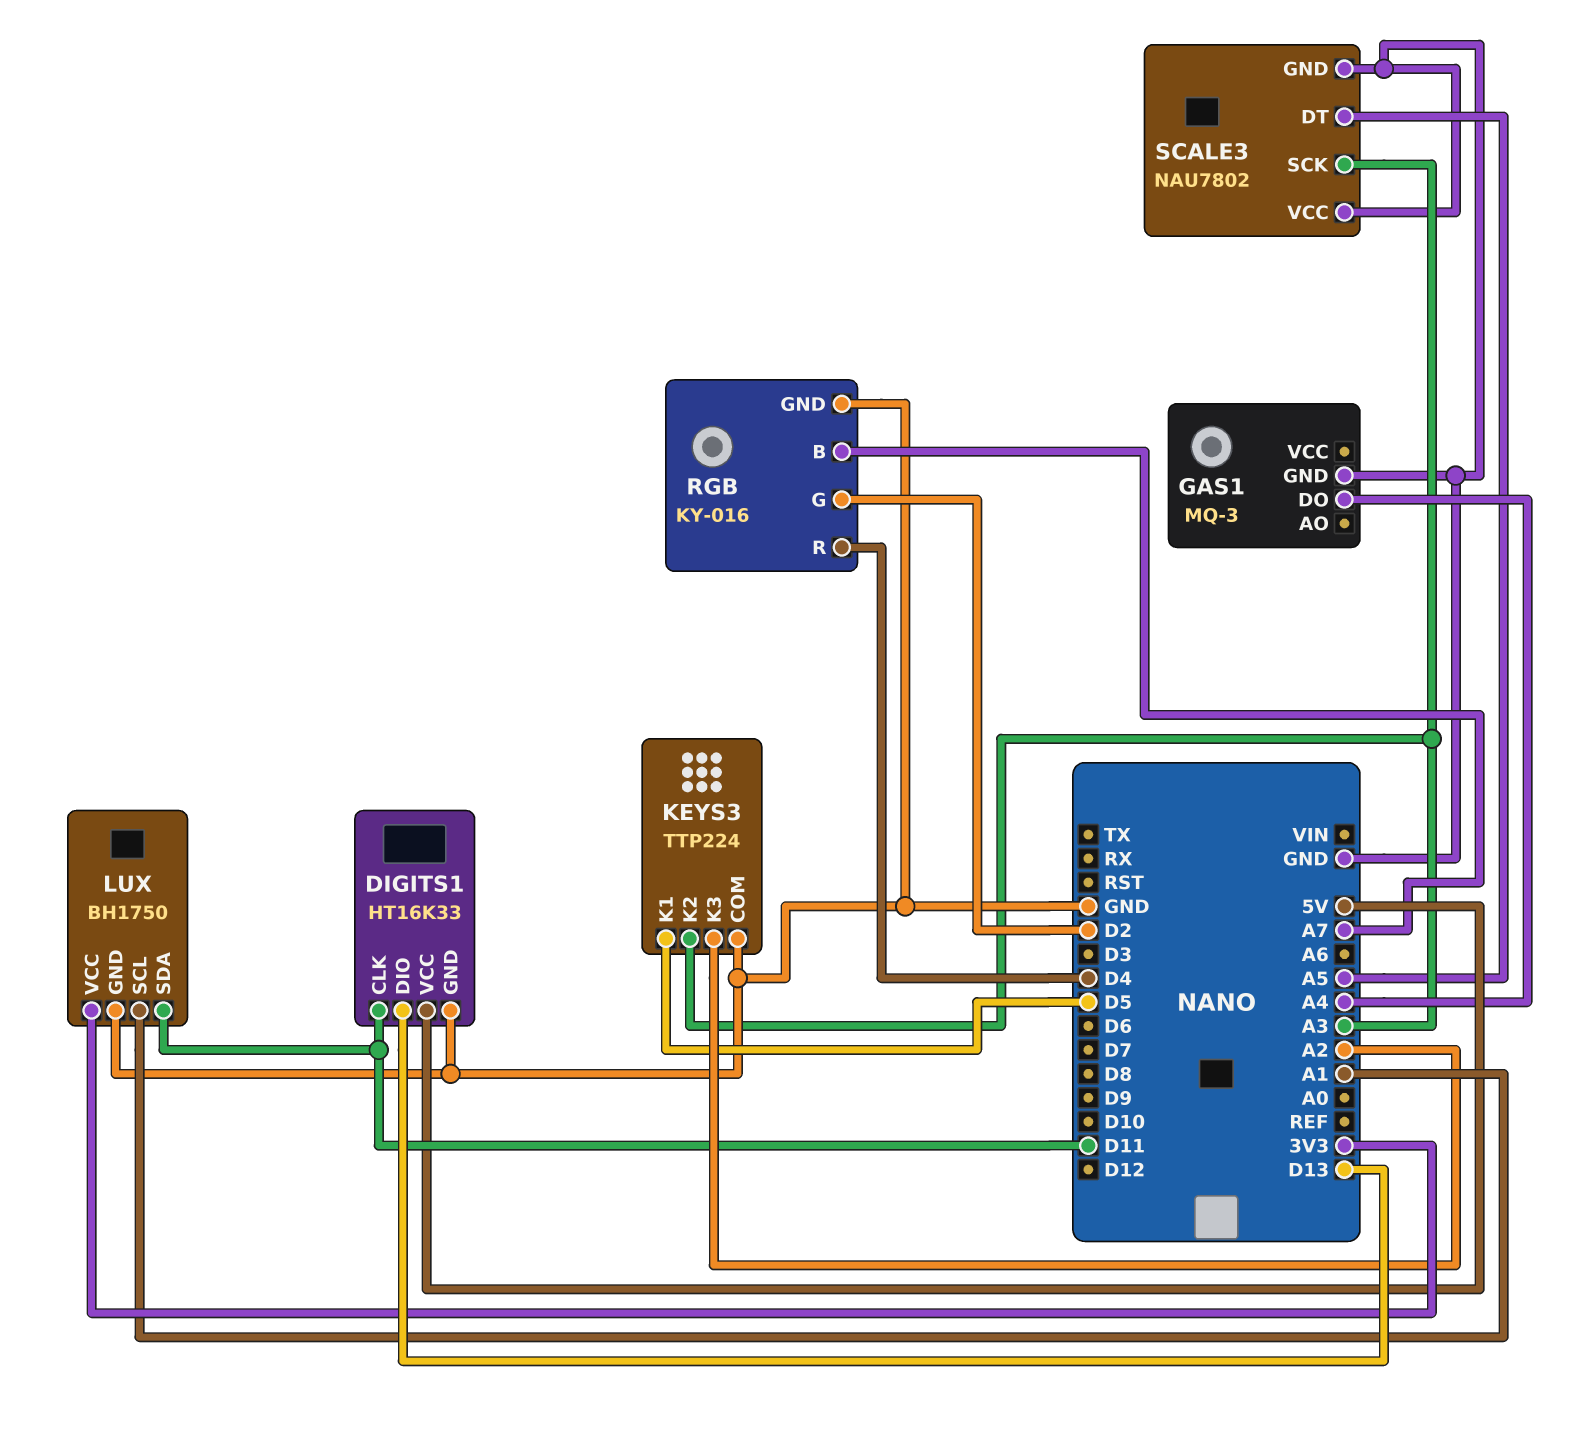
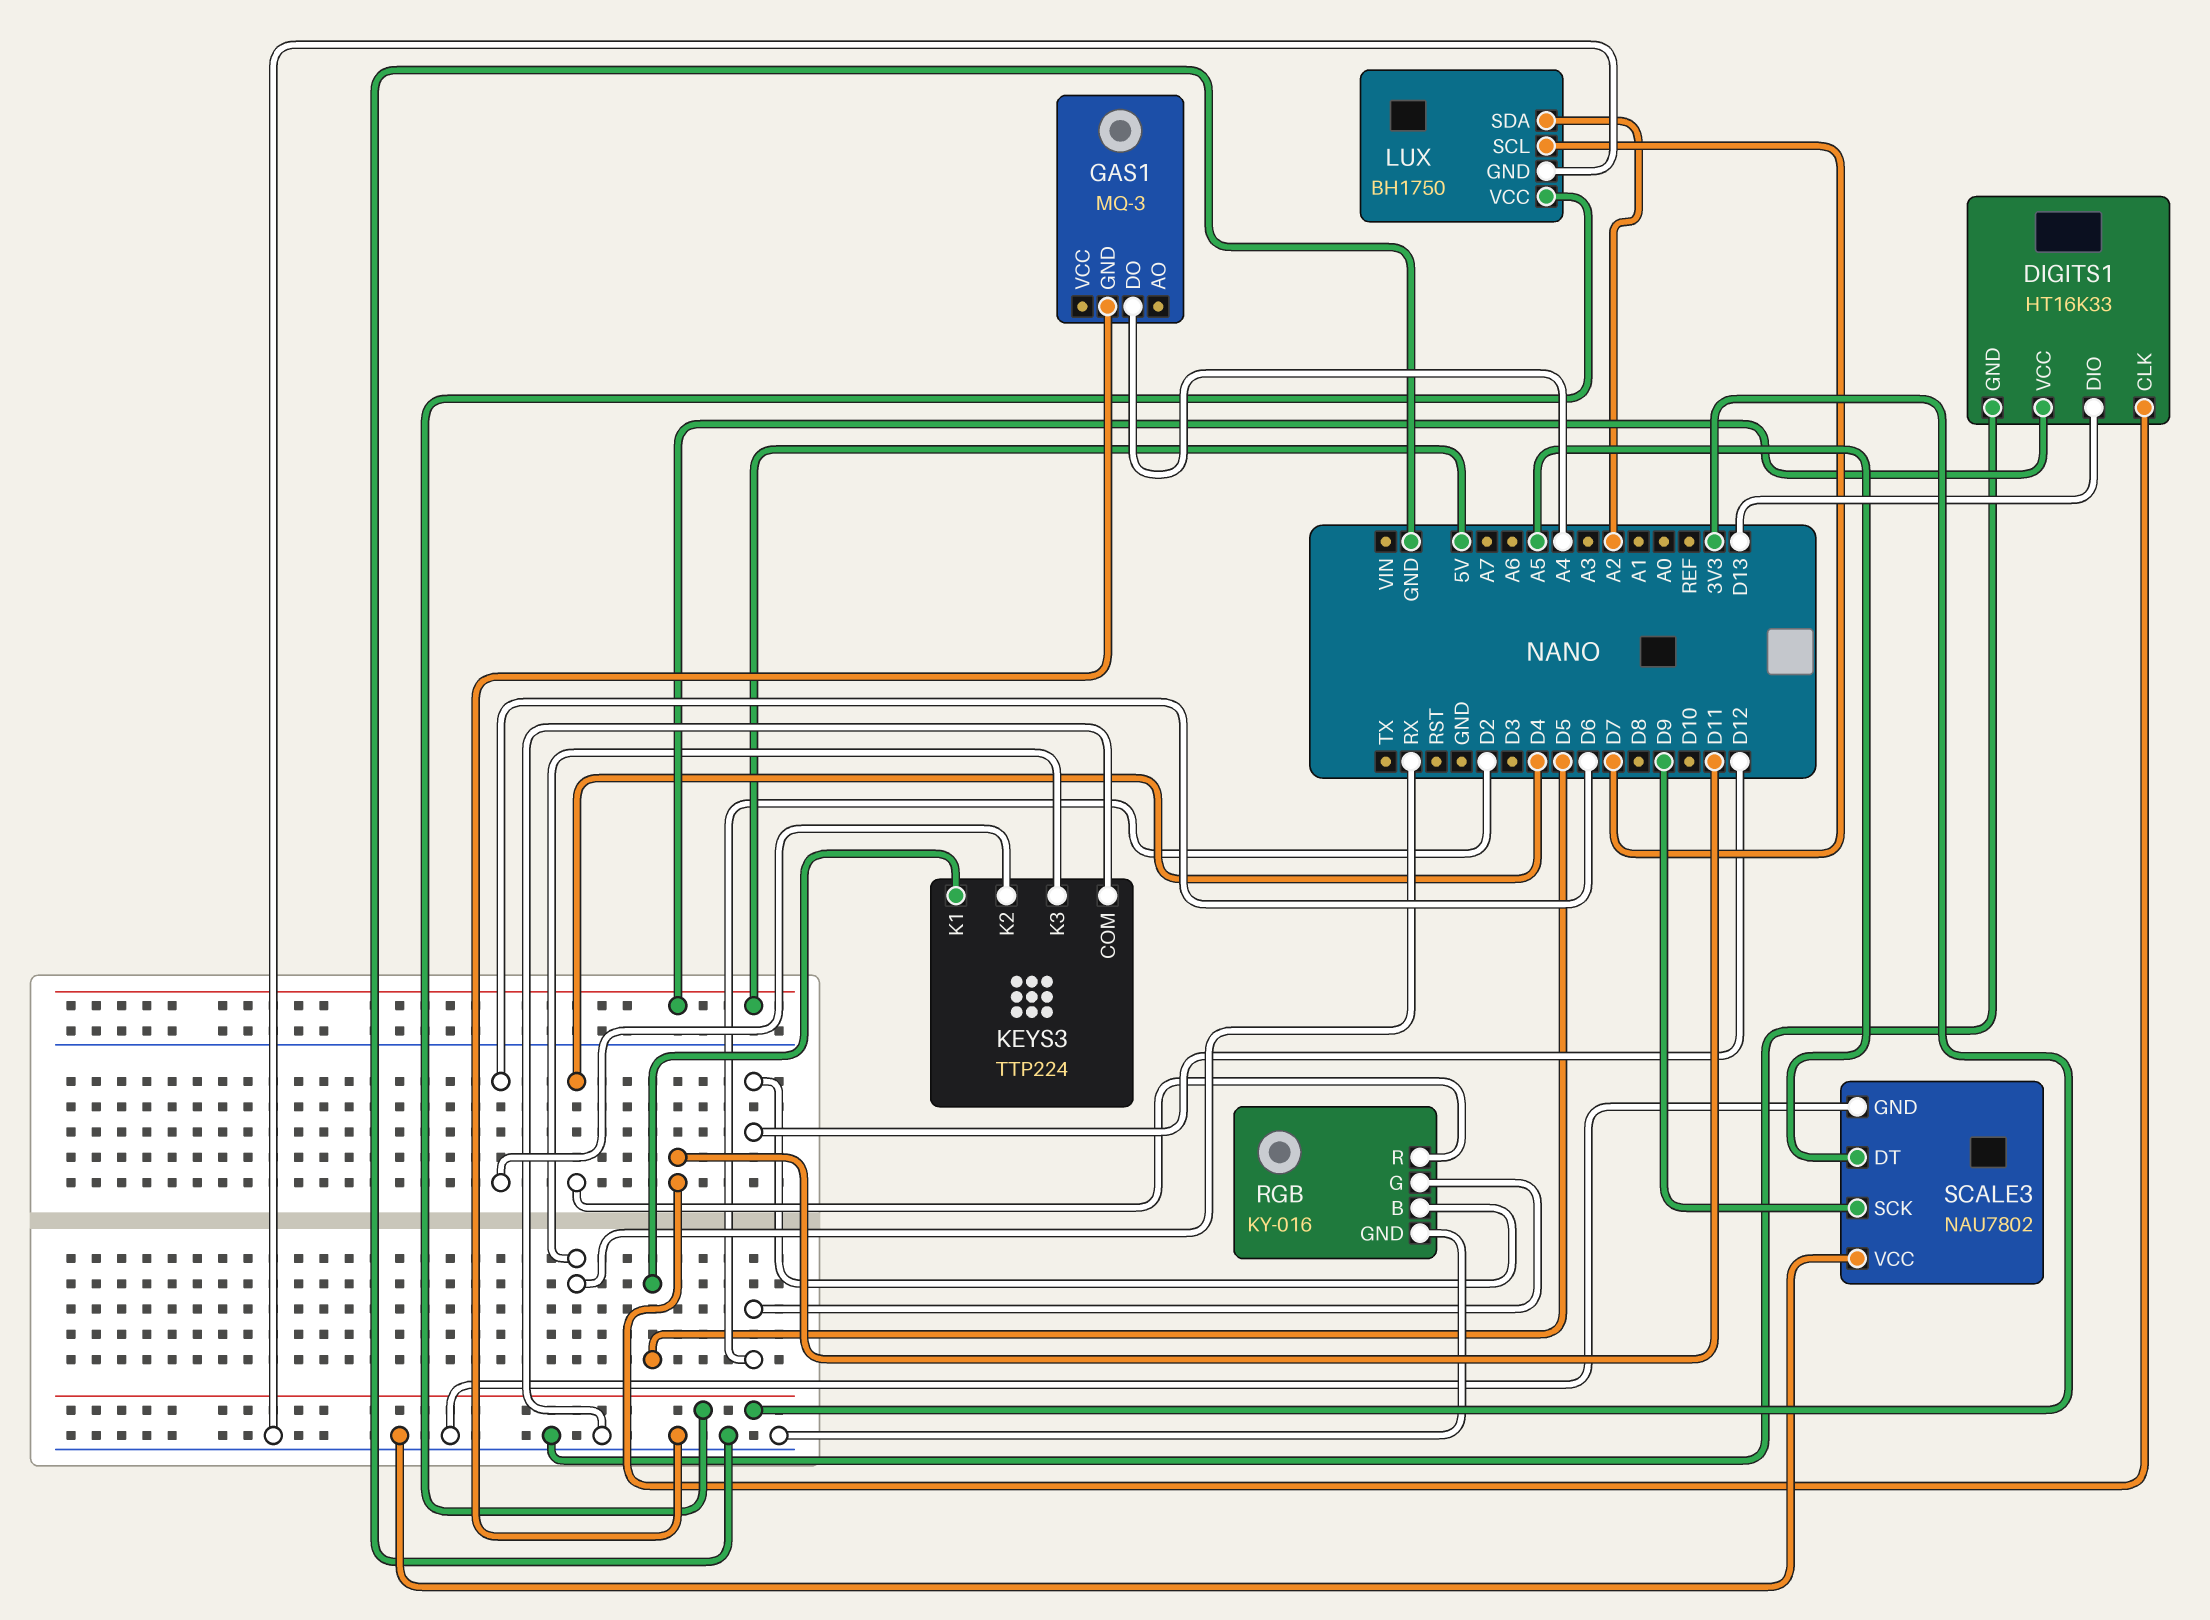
KEYS3 pin K2: A3 -> D6
KEYS3 pin K3: A2 -> RX
LUX pin SCL: A1 -> D7
LUX pin SDA: D11 -> A2
RGB pin B: A7 -> D12
SCALE3 pin SCK: A3 -> D9

